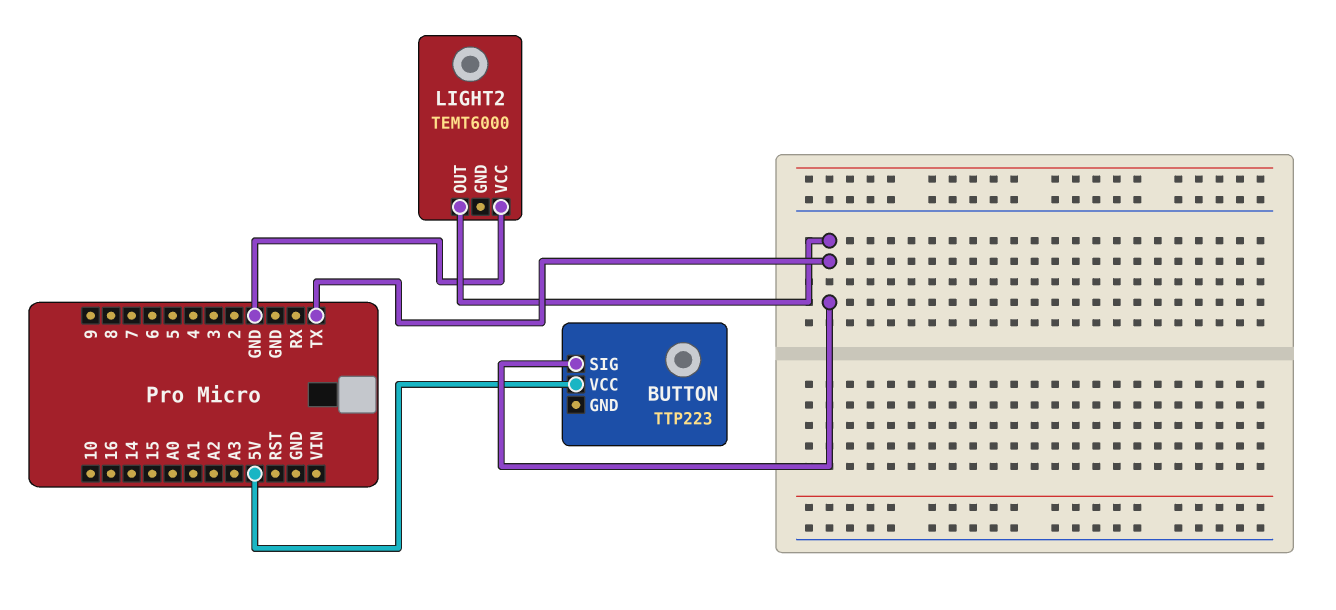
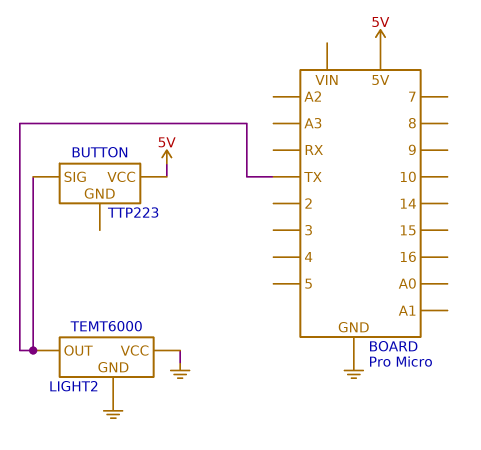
LIGHT2 pin GND: none -> GND

